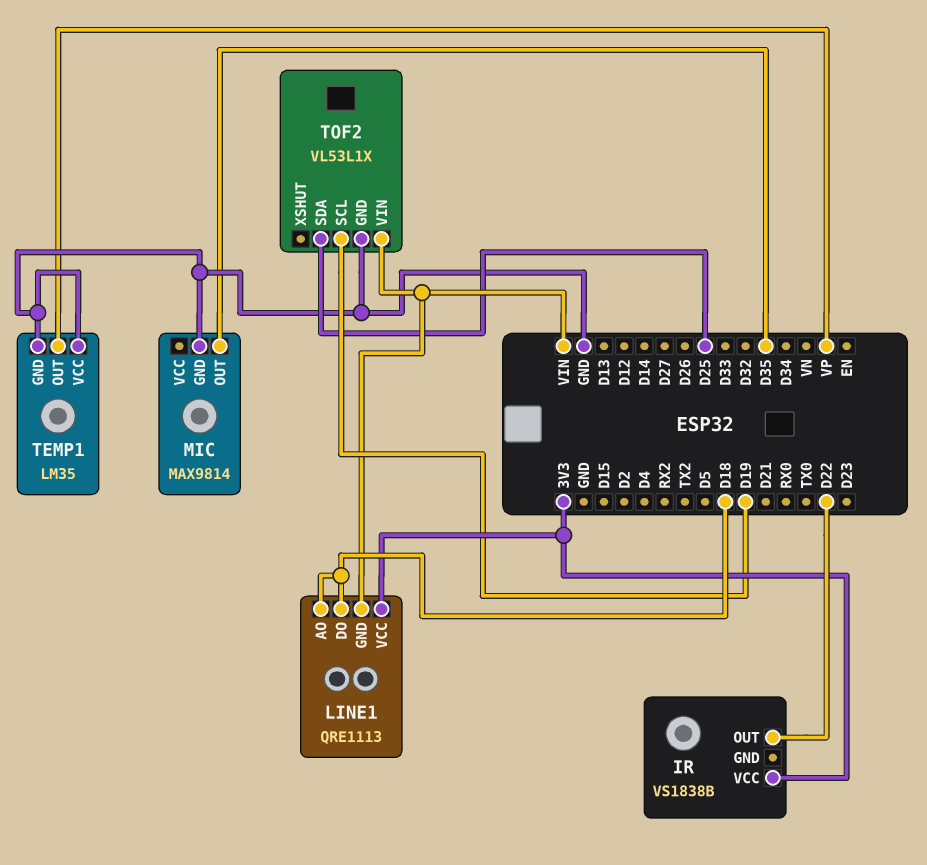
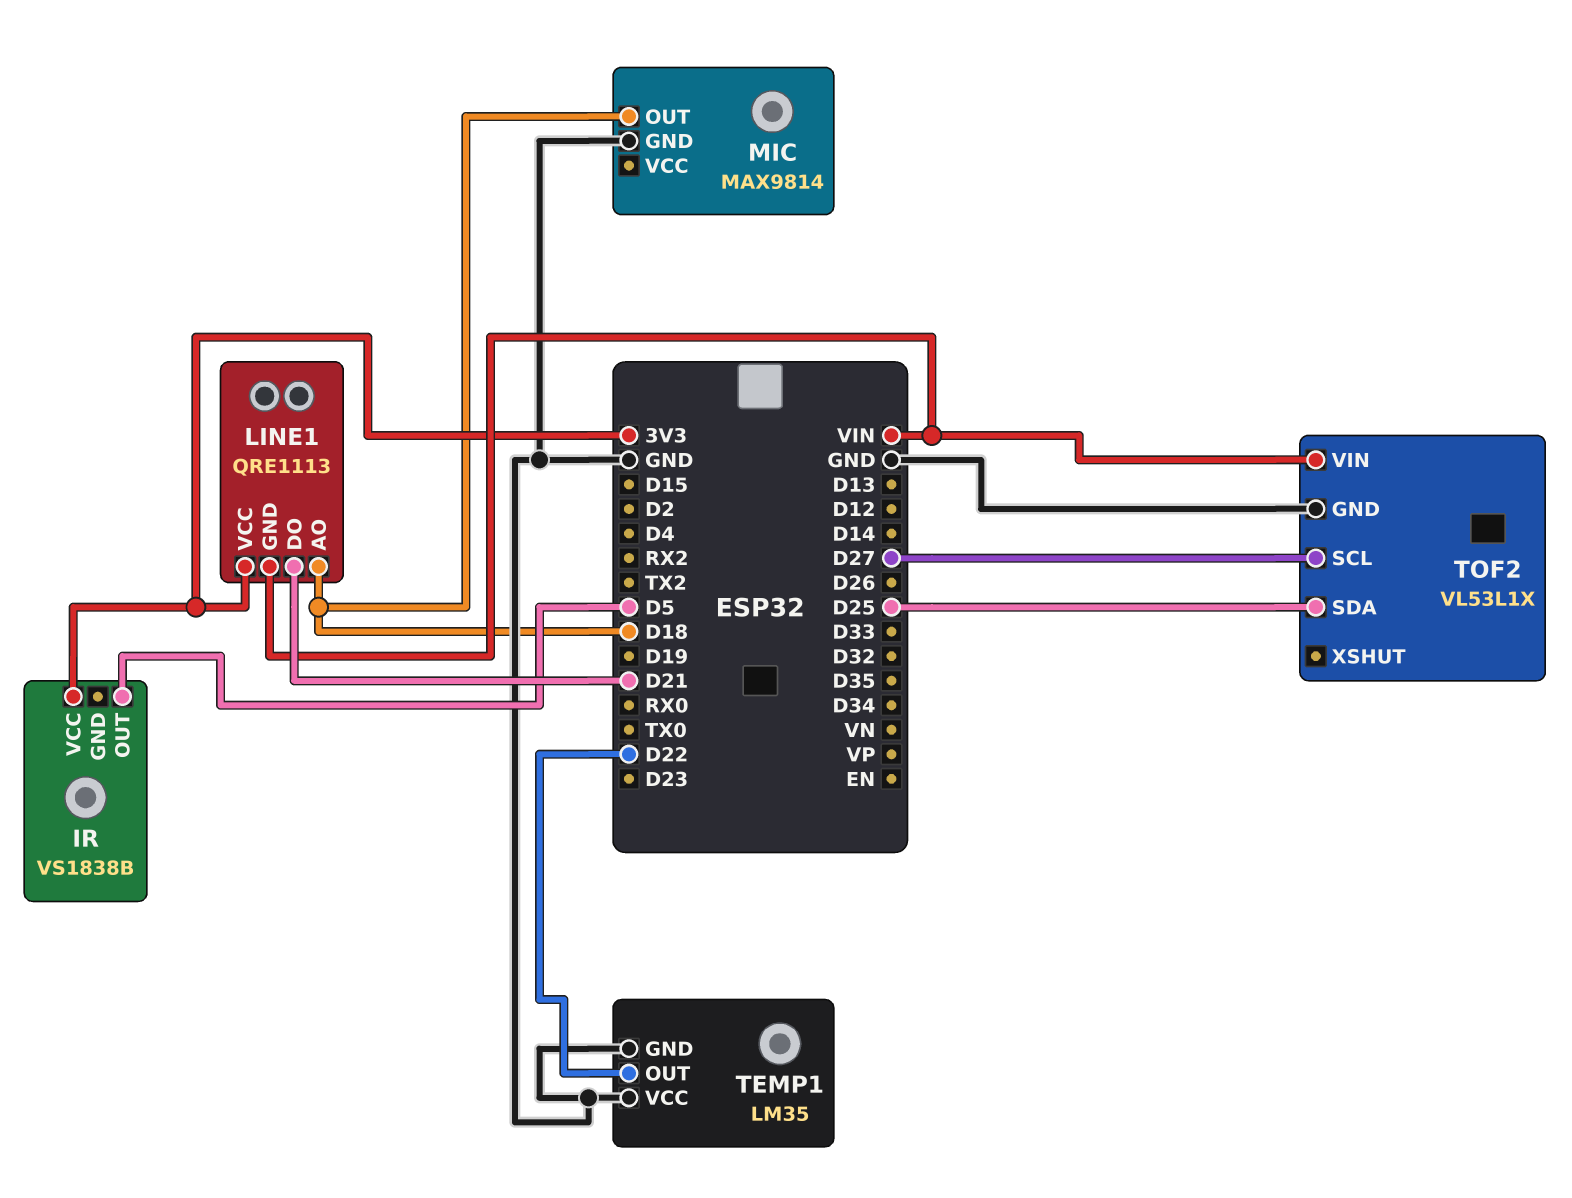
IR pin OUT: D22 -> D5
LINE1 pin DO: D18 -> D21
MIC pin OUT: D35 -> D18
TEMP1 pin OUT: VP -> D22
TOF2 pin SCL: D19 -> D27

